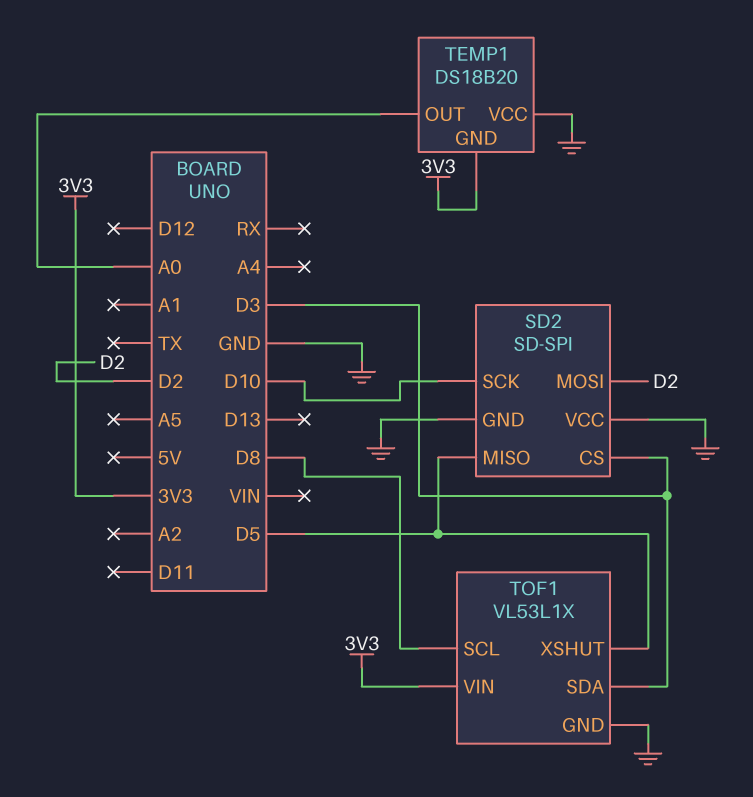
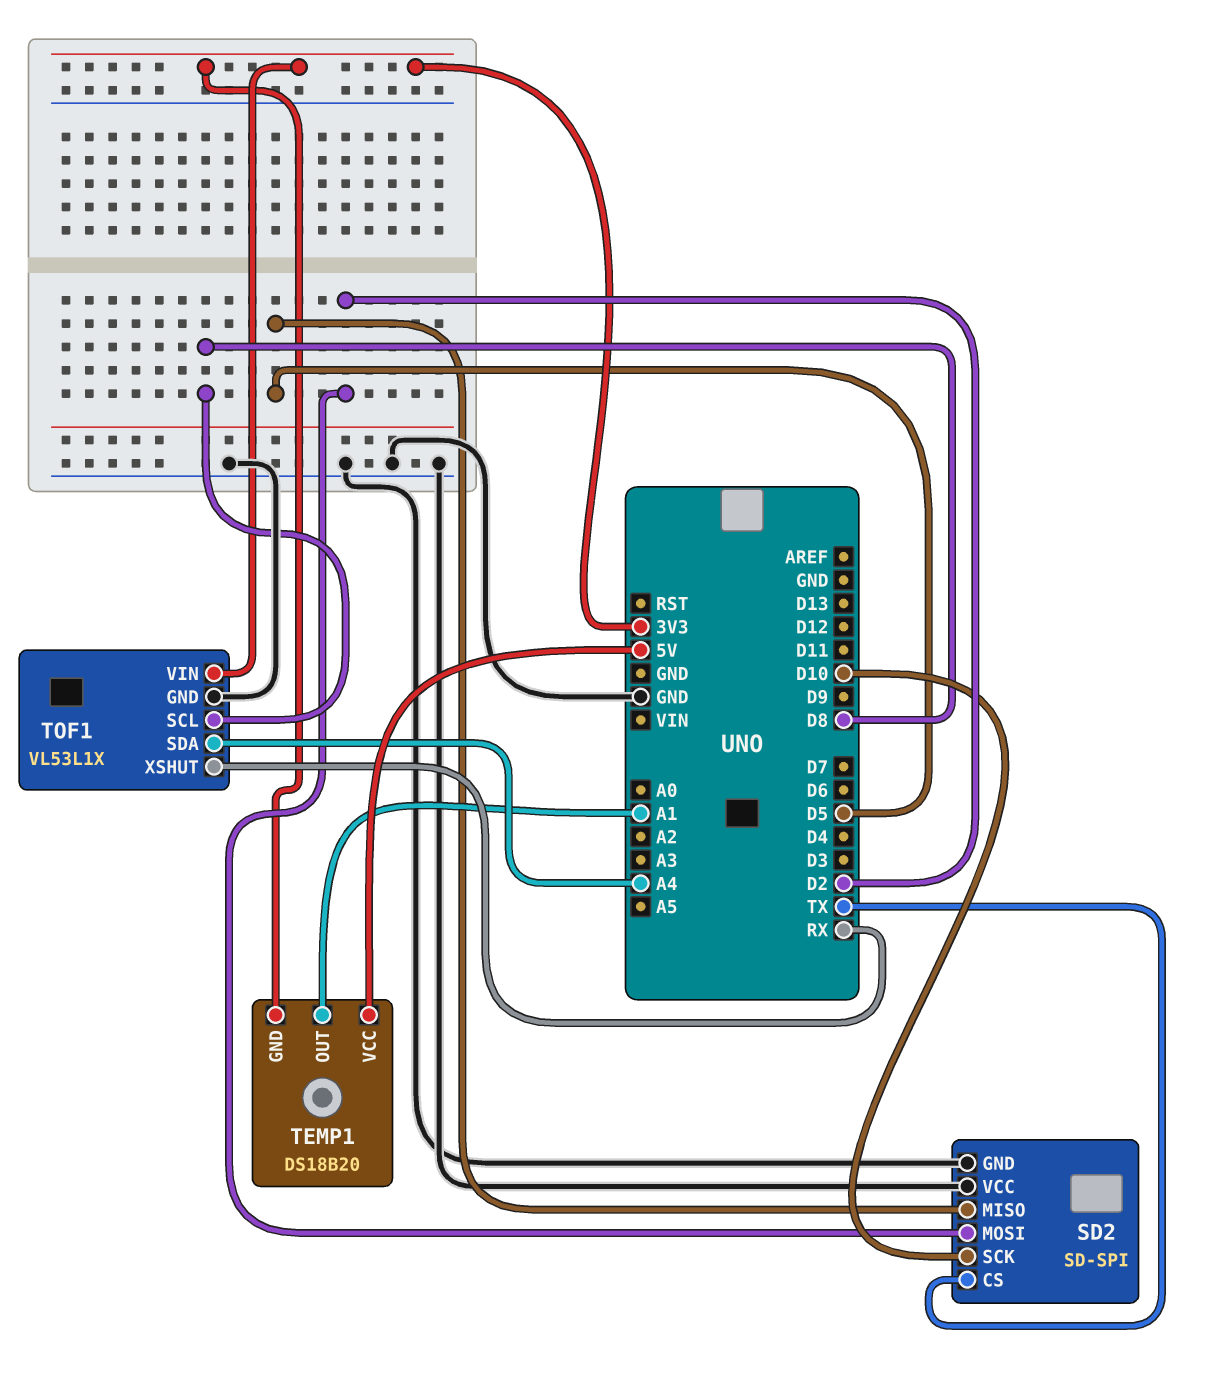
SD2 pin CS: D3 -> TX
TEMP1 pin OUT: A0 -> A1
TEMP1 pin VCC: GND -> 5V
TOF1 pin SDA: D3 -> A4
TOF1 pin XSHUT: D5 -> RX

